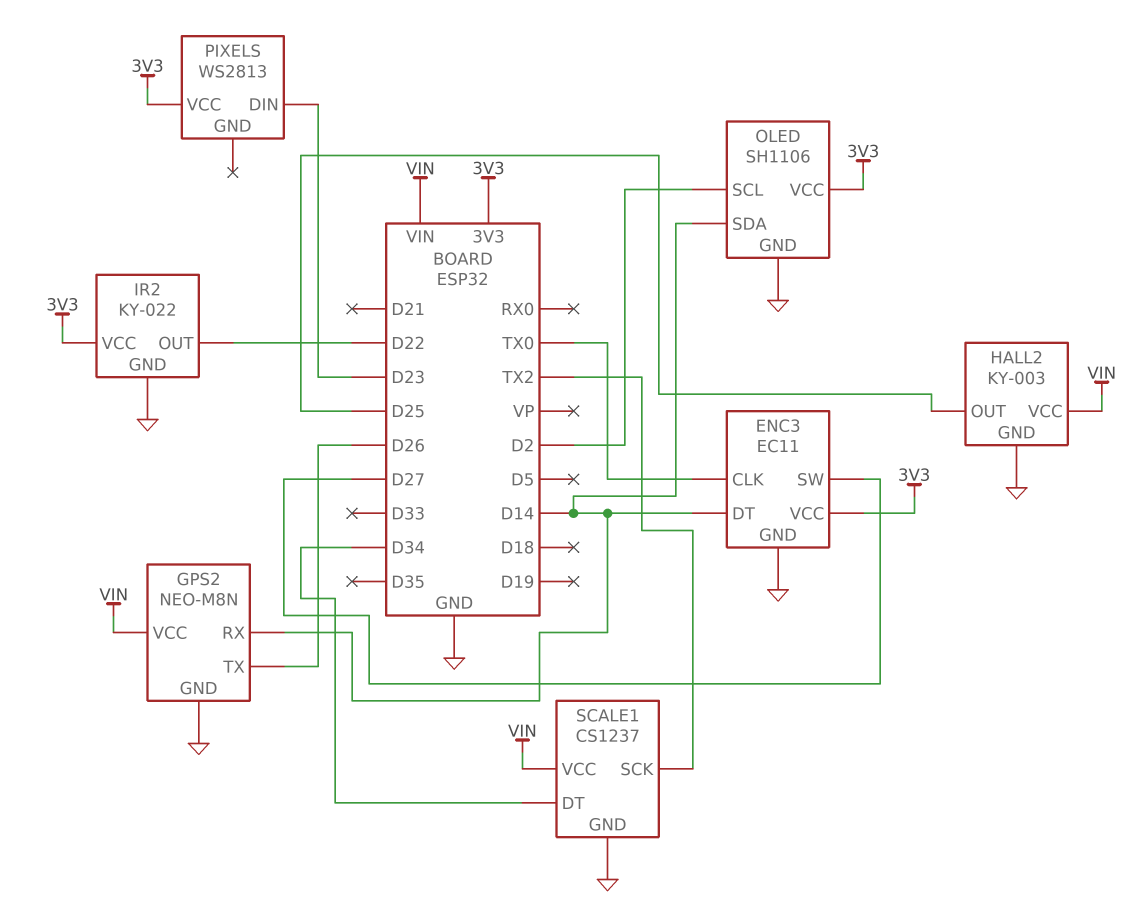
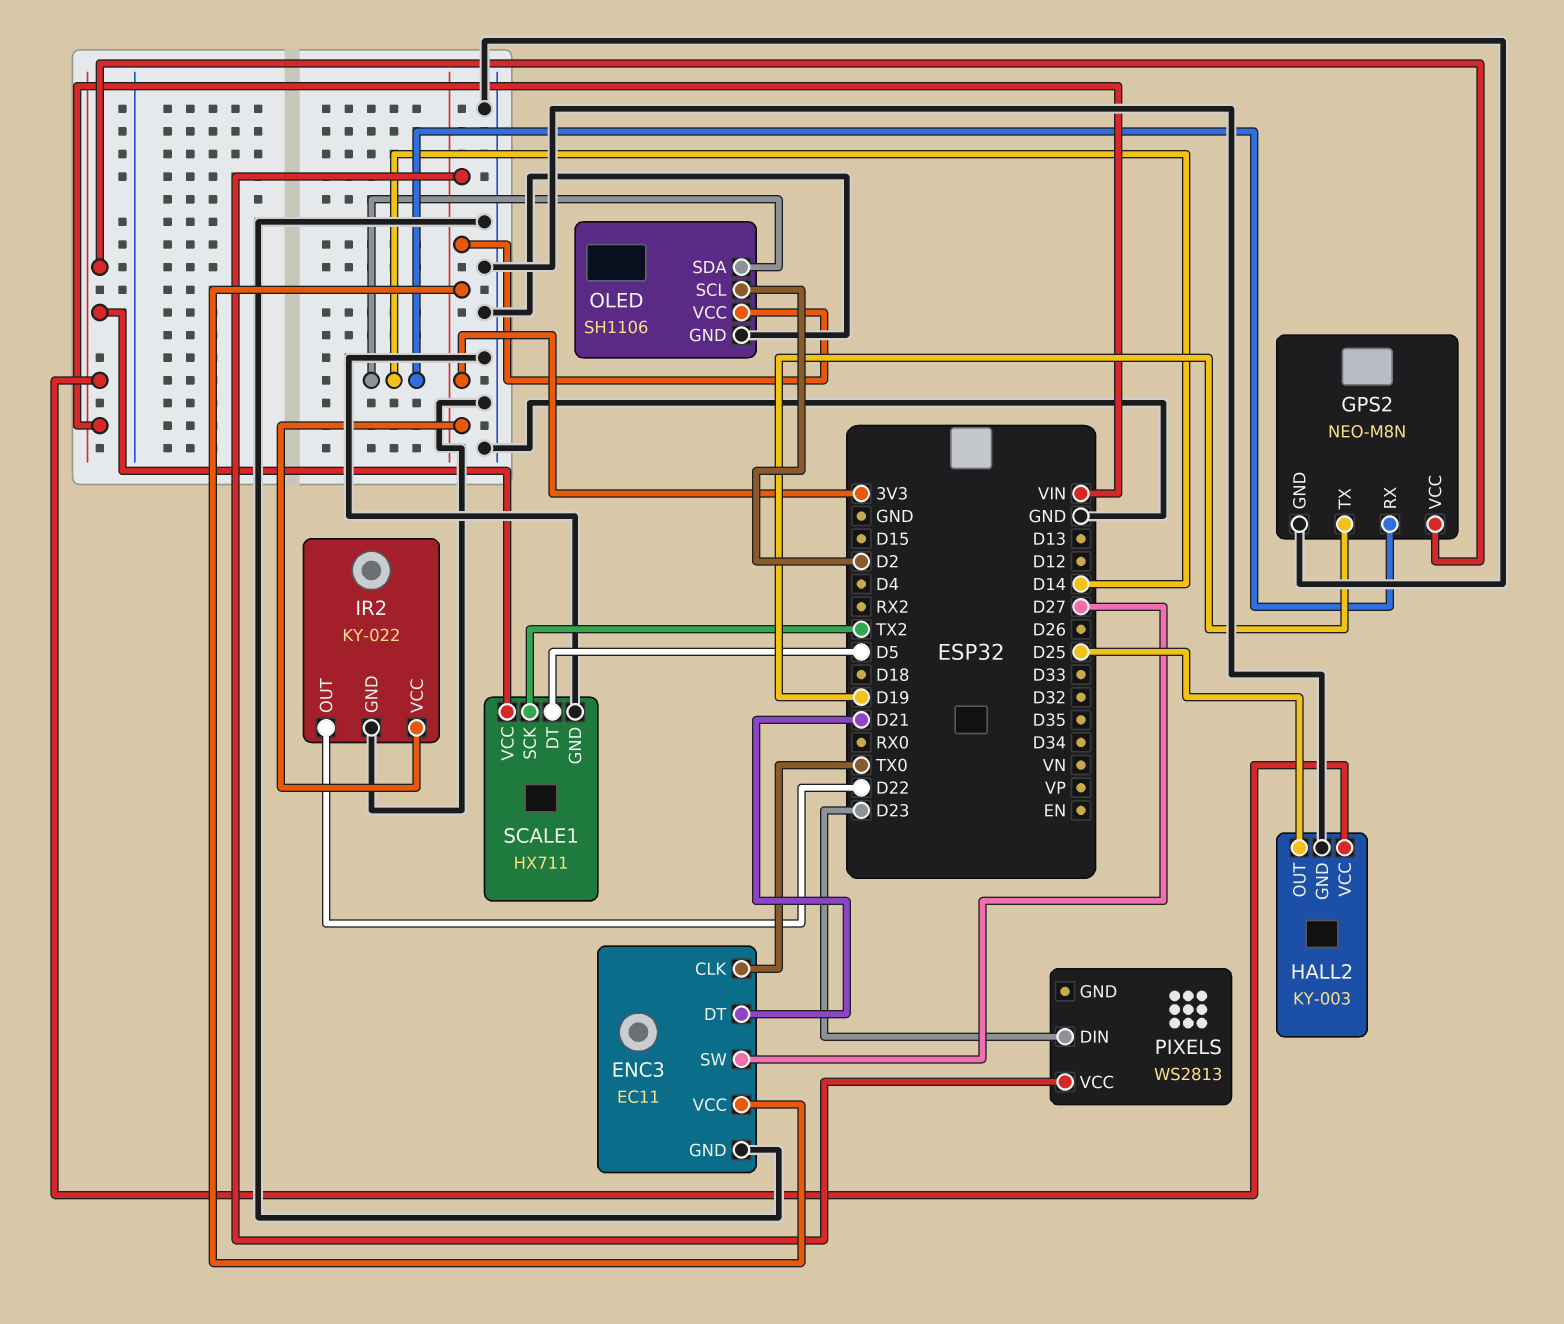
ENC3 pin DT: D14 -> D21
GPS2 pin TX: D26 -> D19
SCALE1: CS1237 -> HX711
SCALE1 pin DT: D34 -> D5

